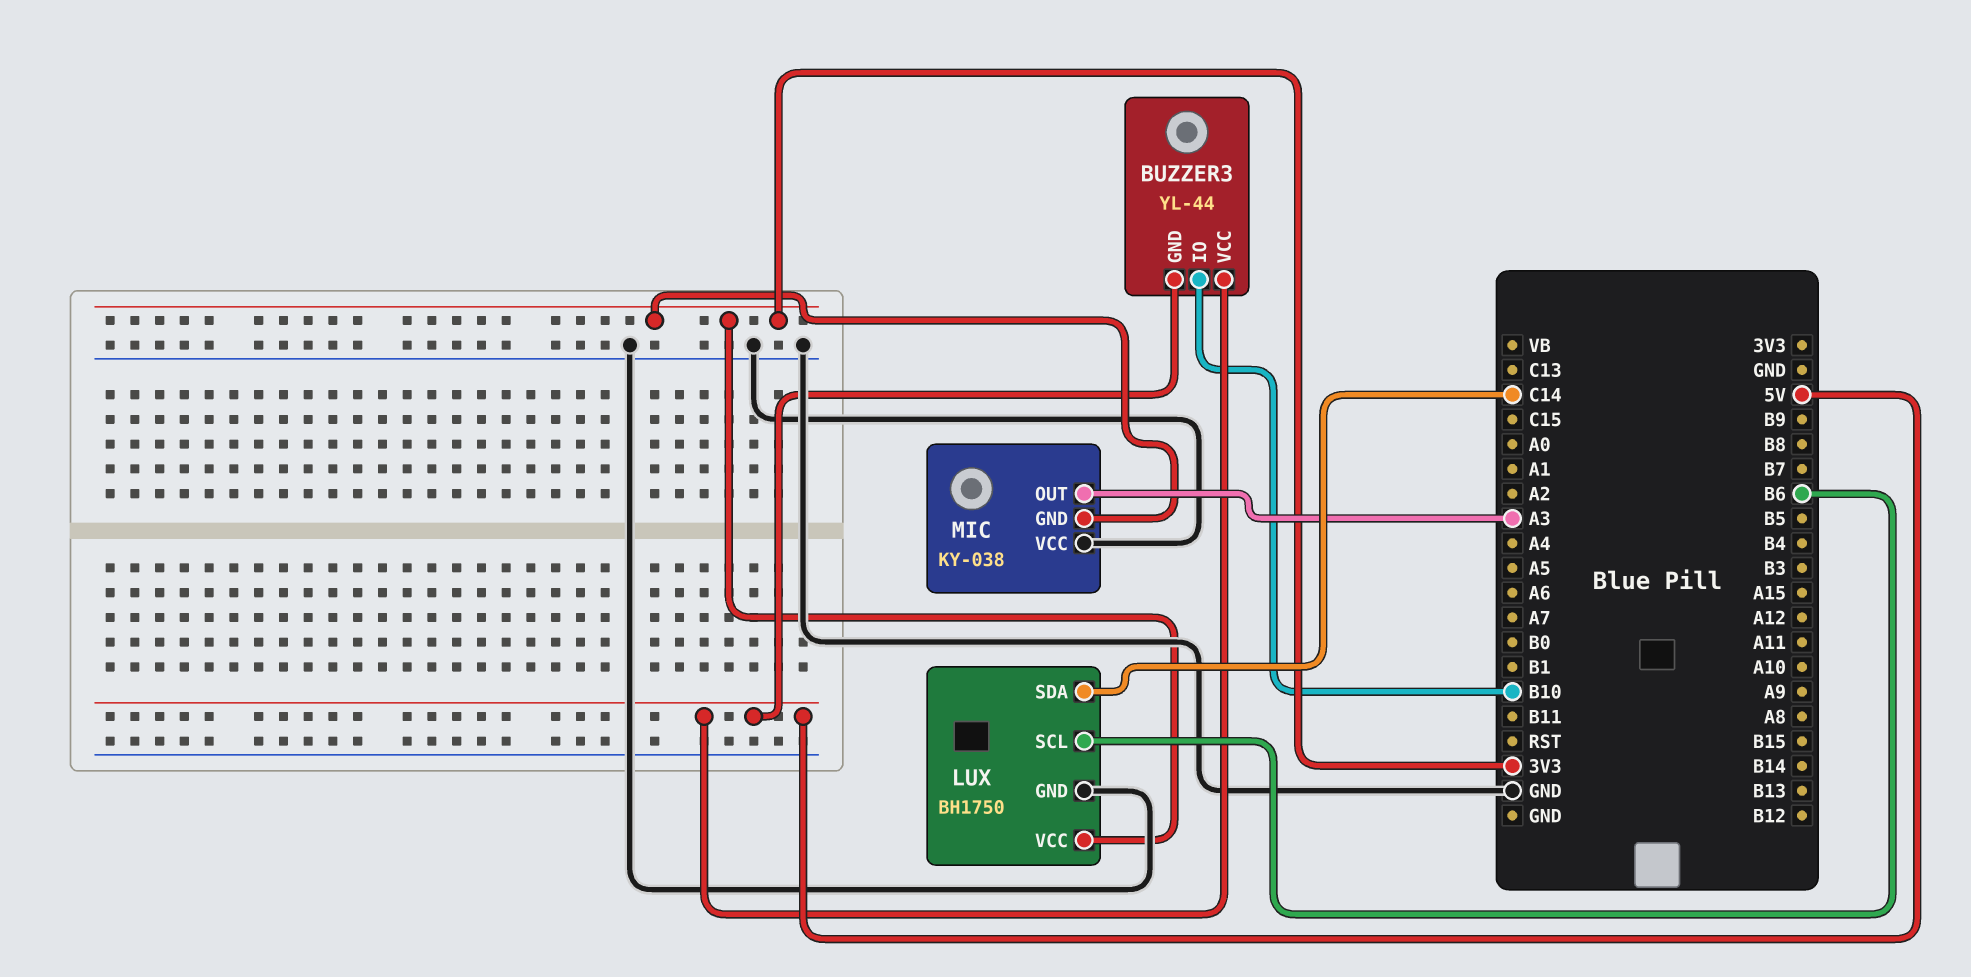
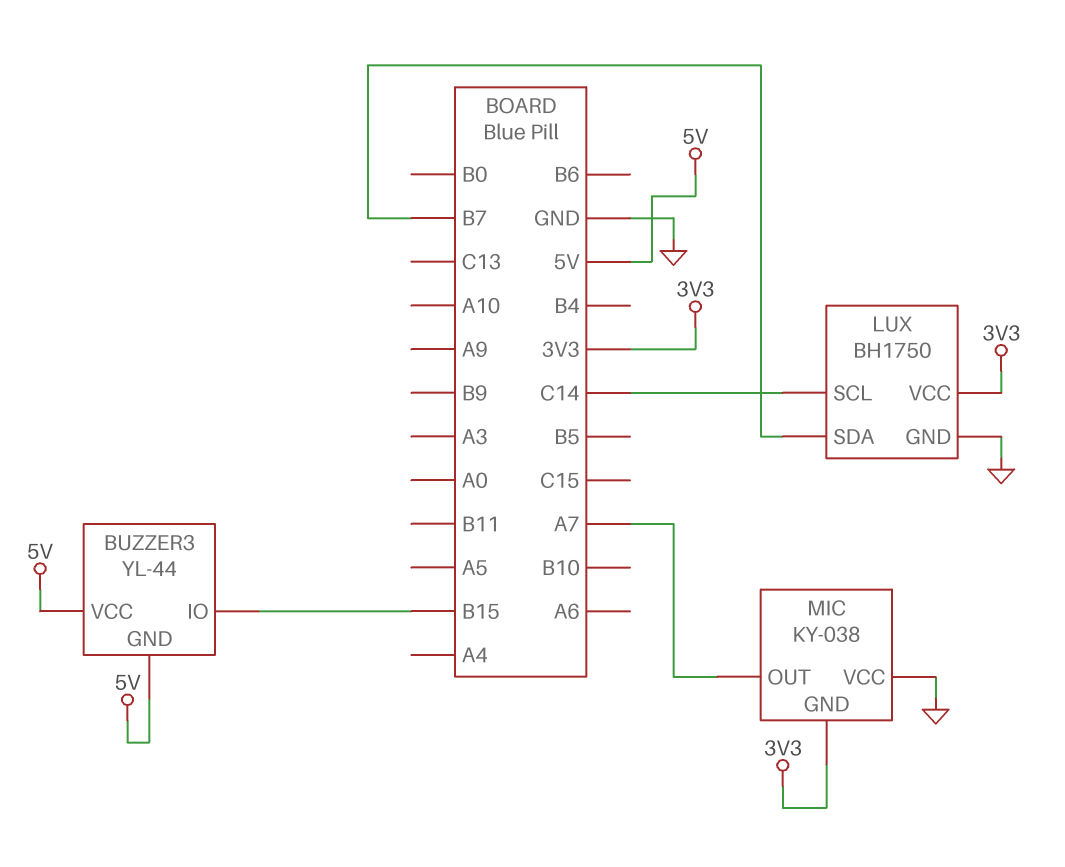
BUZZER3 pin IO: B10 -> B15
LUX pin SCL: B6 -> C14
LUX pin SDA: C14 -> B7
MIC pin OUT: A3 -> A7

